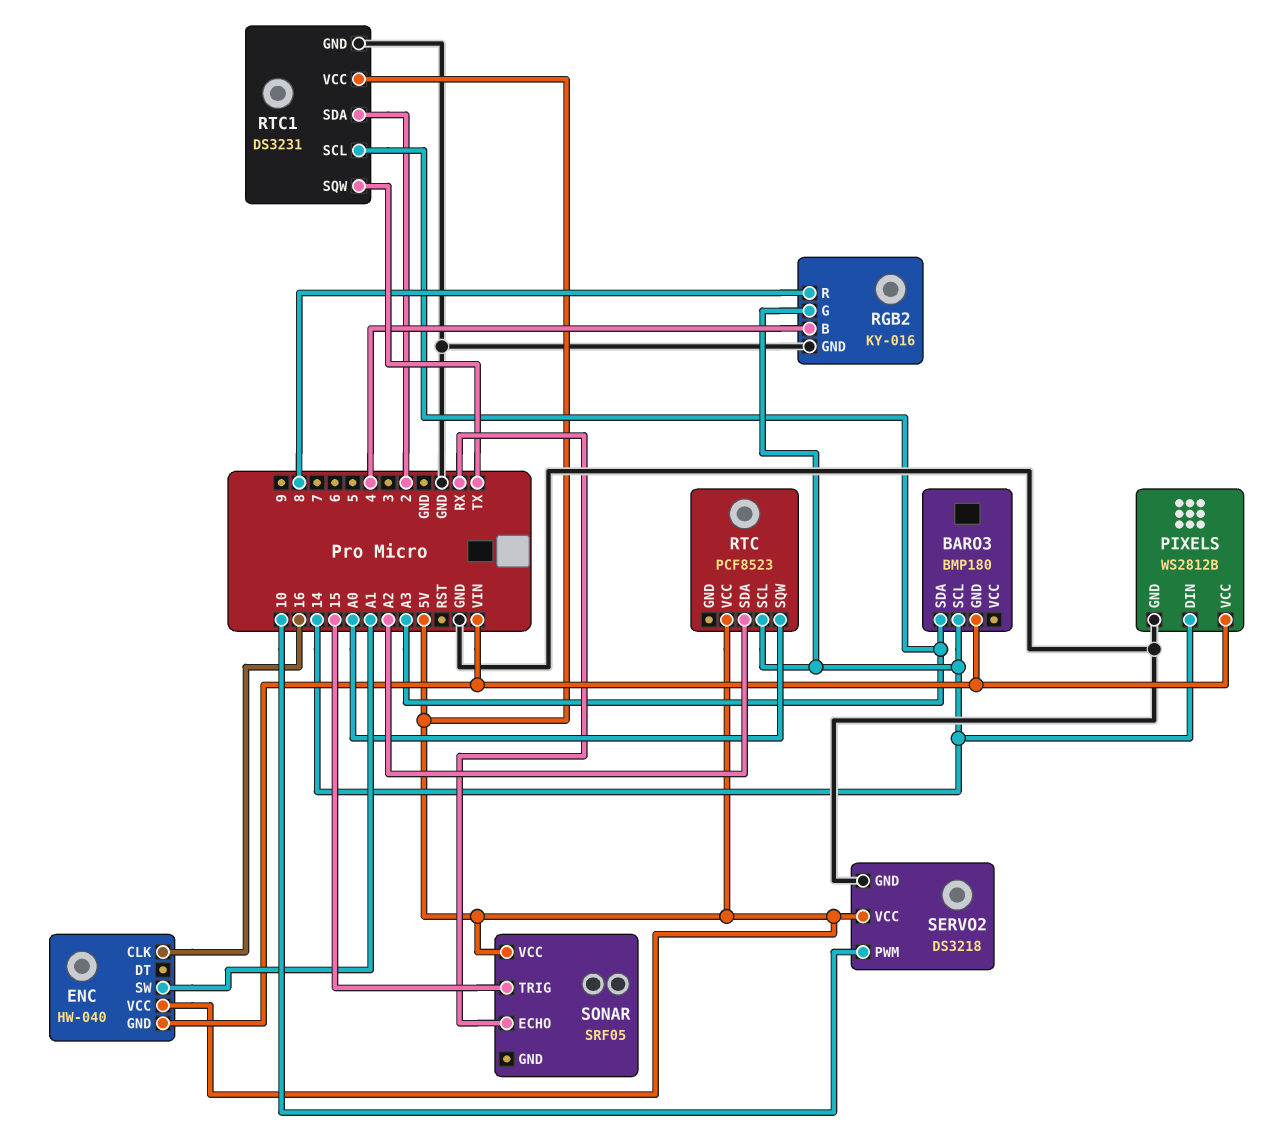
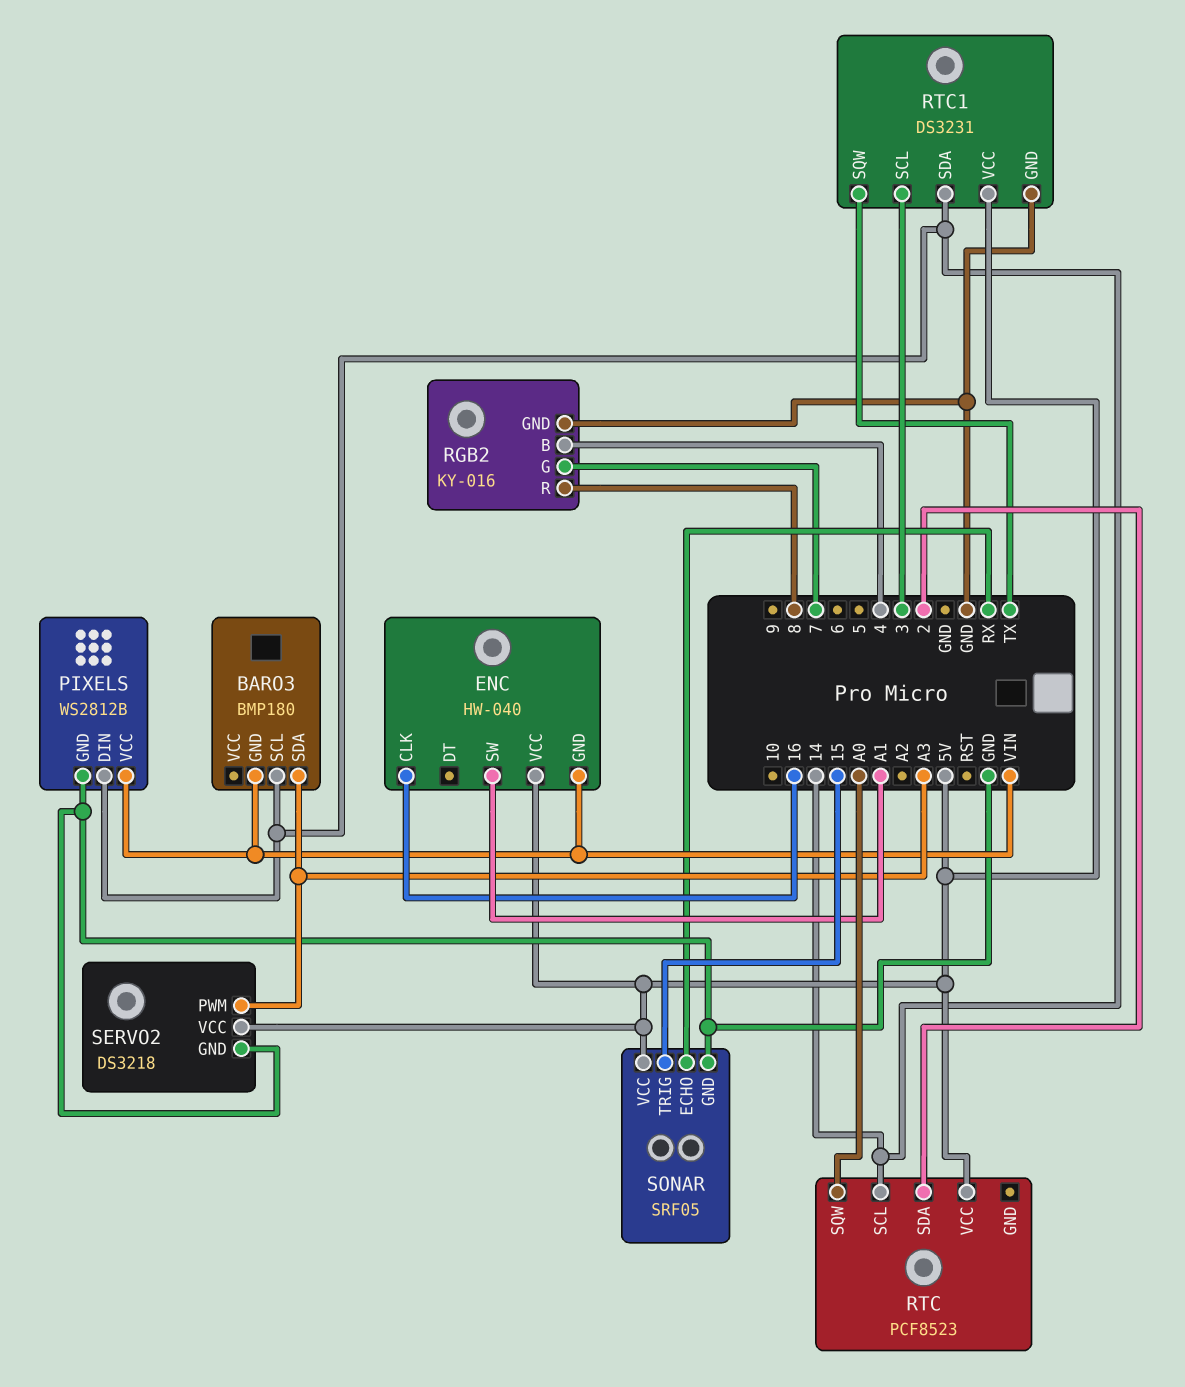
RGB2 pin G: 14 -> 7
RTC pin SDA: A2 -> 2
RTC1 pin SCL: A3 -> 3
RTC1 pin SDA: 2 -> 14
SERVO2 pin PWM: 10 -> A3
SONAR pin GND: none -> GND

